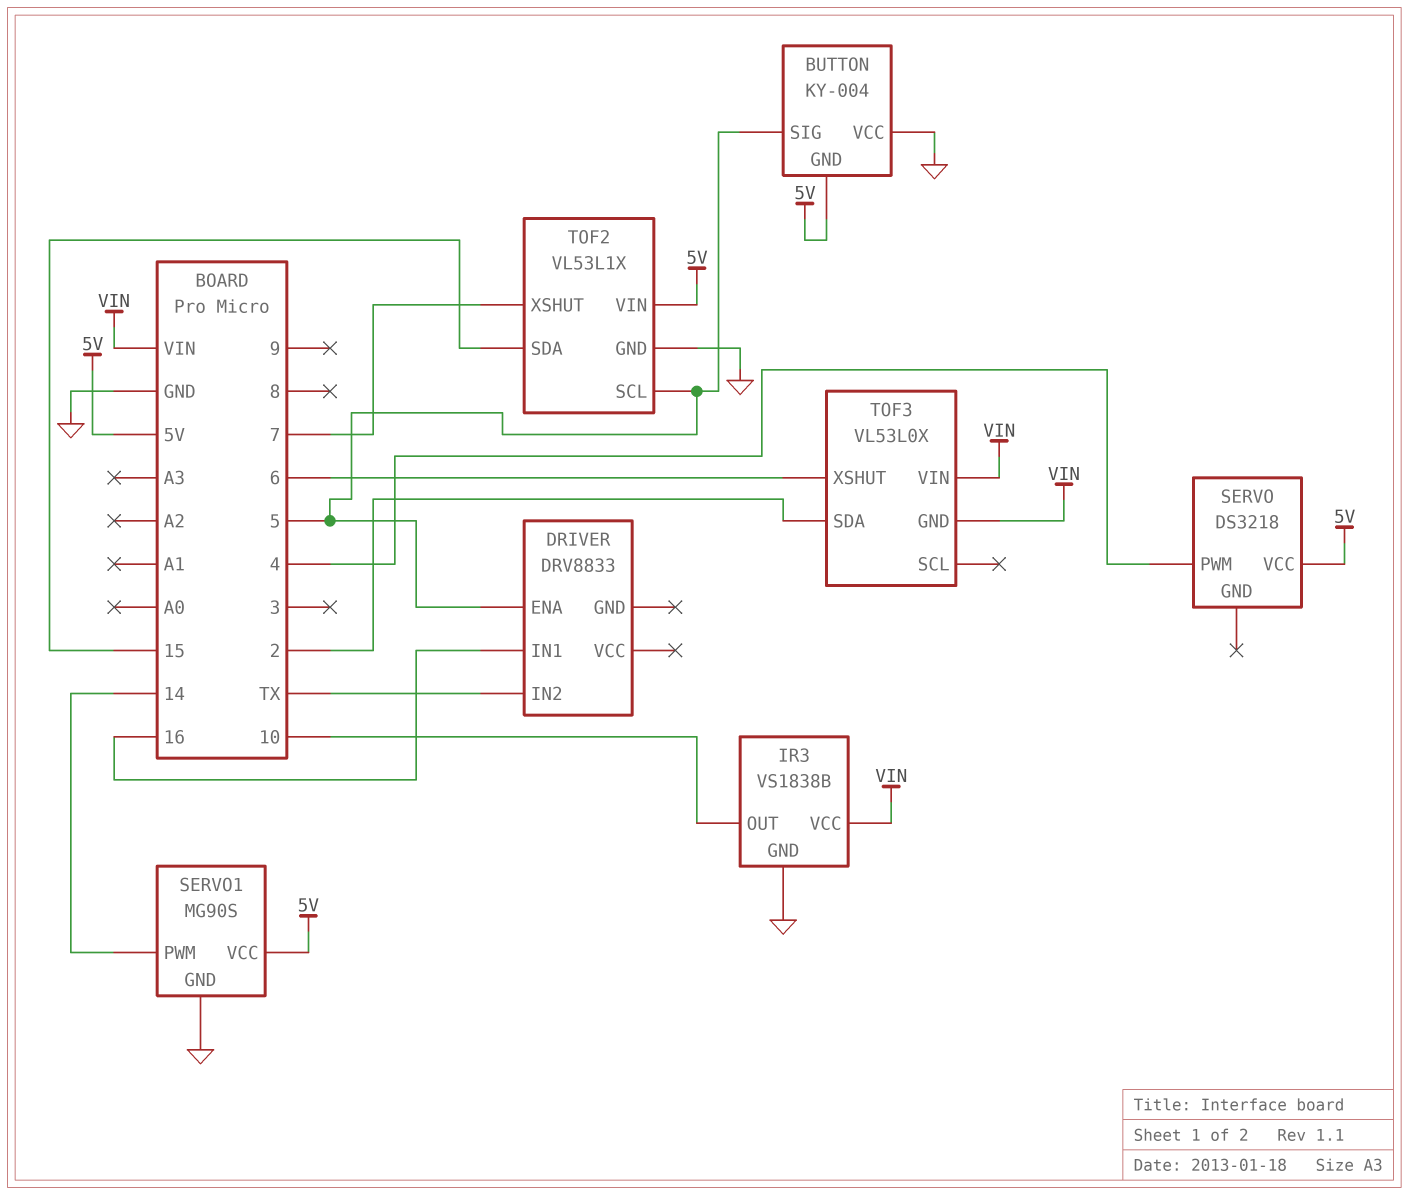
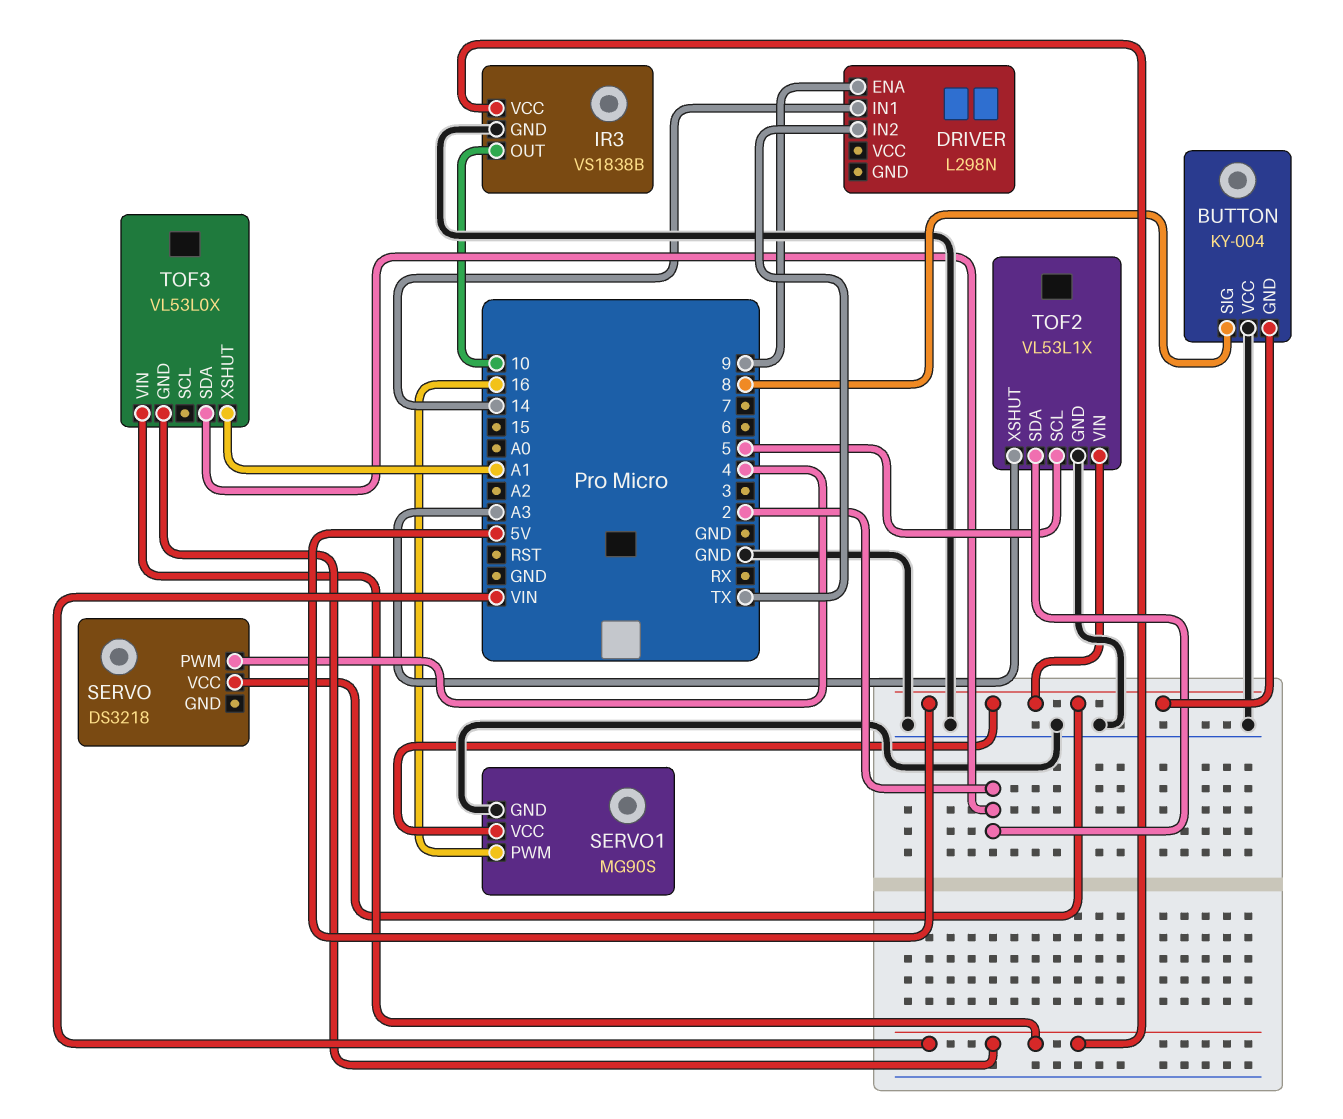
BUTTON pin SIG: 5 -> 8
DRIVER: DRV8833 -> L298N
DRIVER pin ENA: 5 -> 9
DRIVER pin IN1: 16 -> 14
SERVO1 pin PWM: 14 -> 16
TOF2 pin SDA: 15 -> 2
TOF2 pin XSHUT: 7 -> A3
TOF3 pin XSHUT: 6 -> A1

